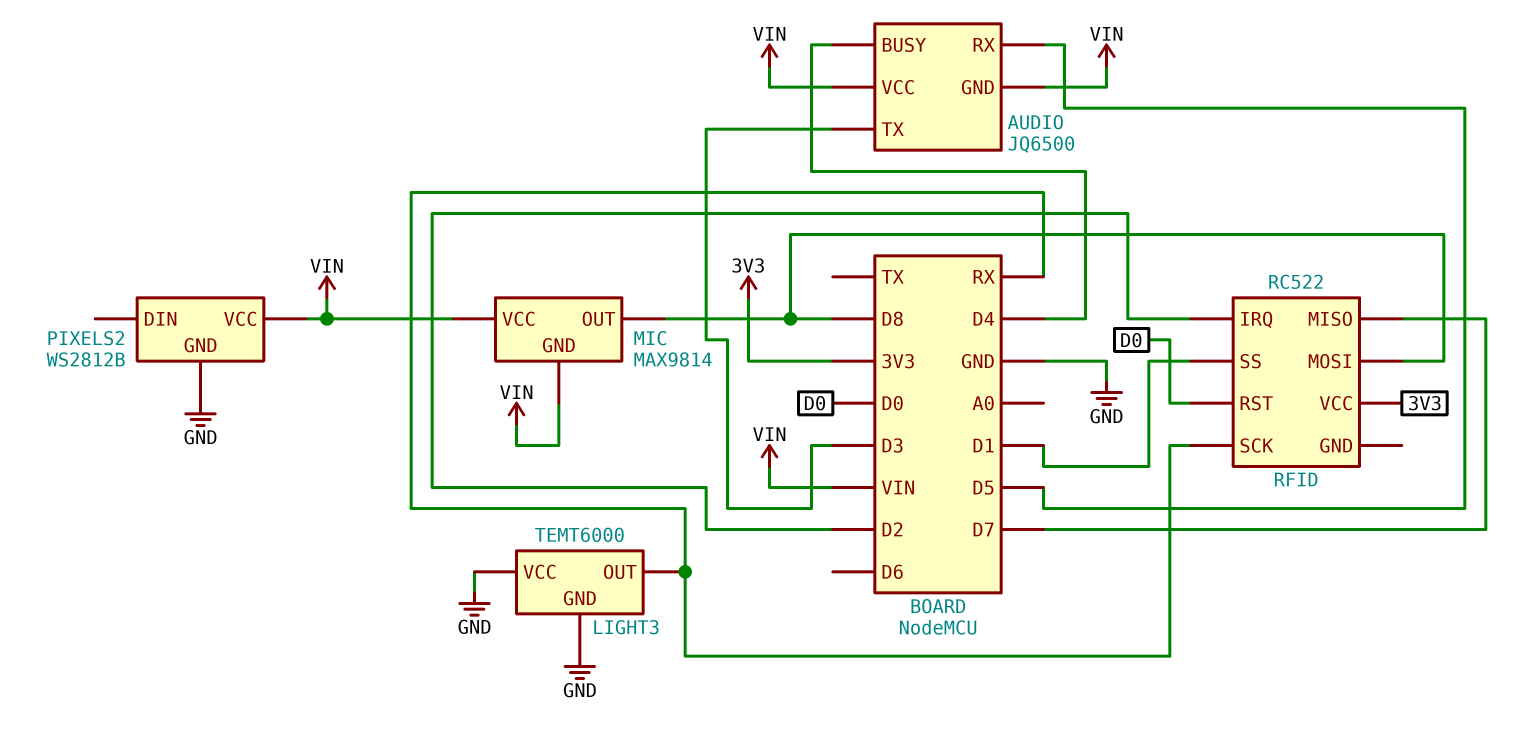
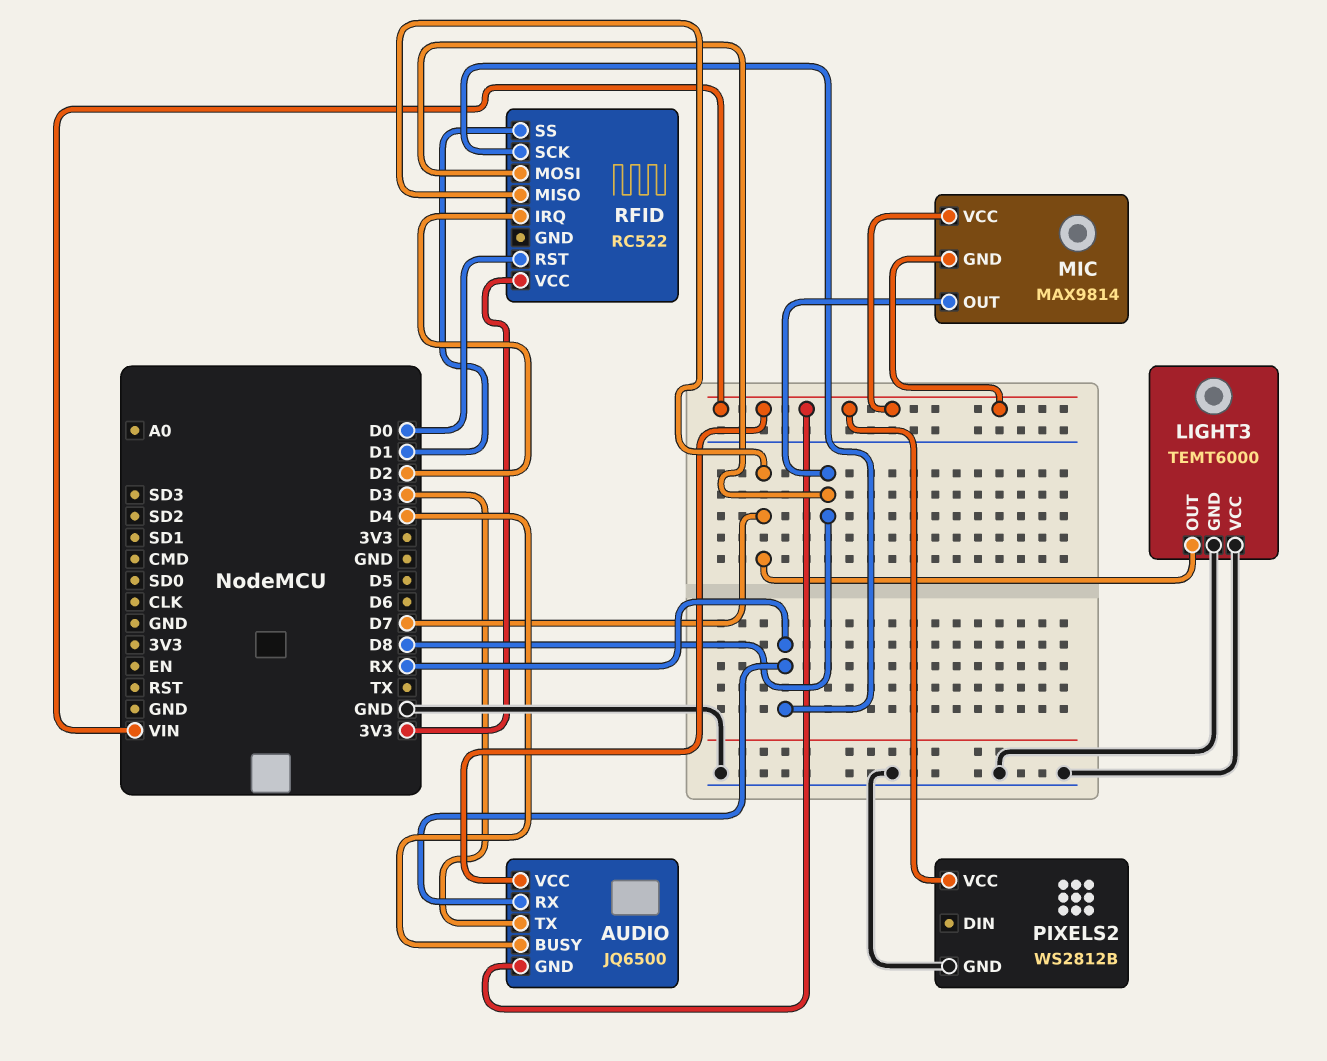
AUDIO pin RX: D5 -> RX
LIGHT3 pin OUT: RX -> D7

